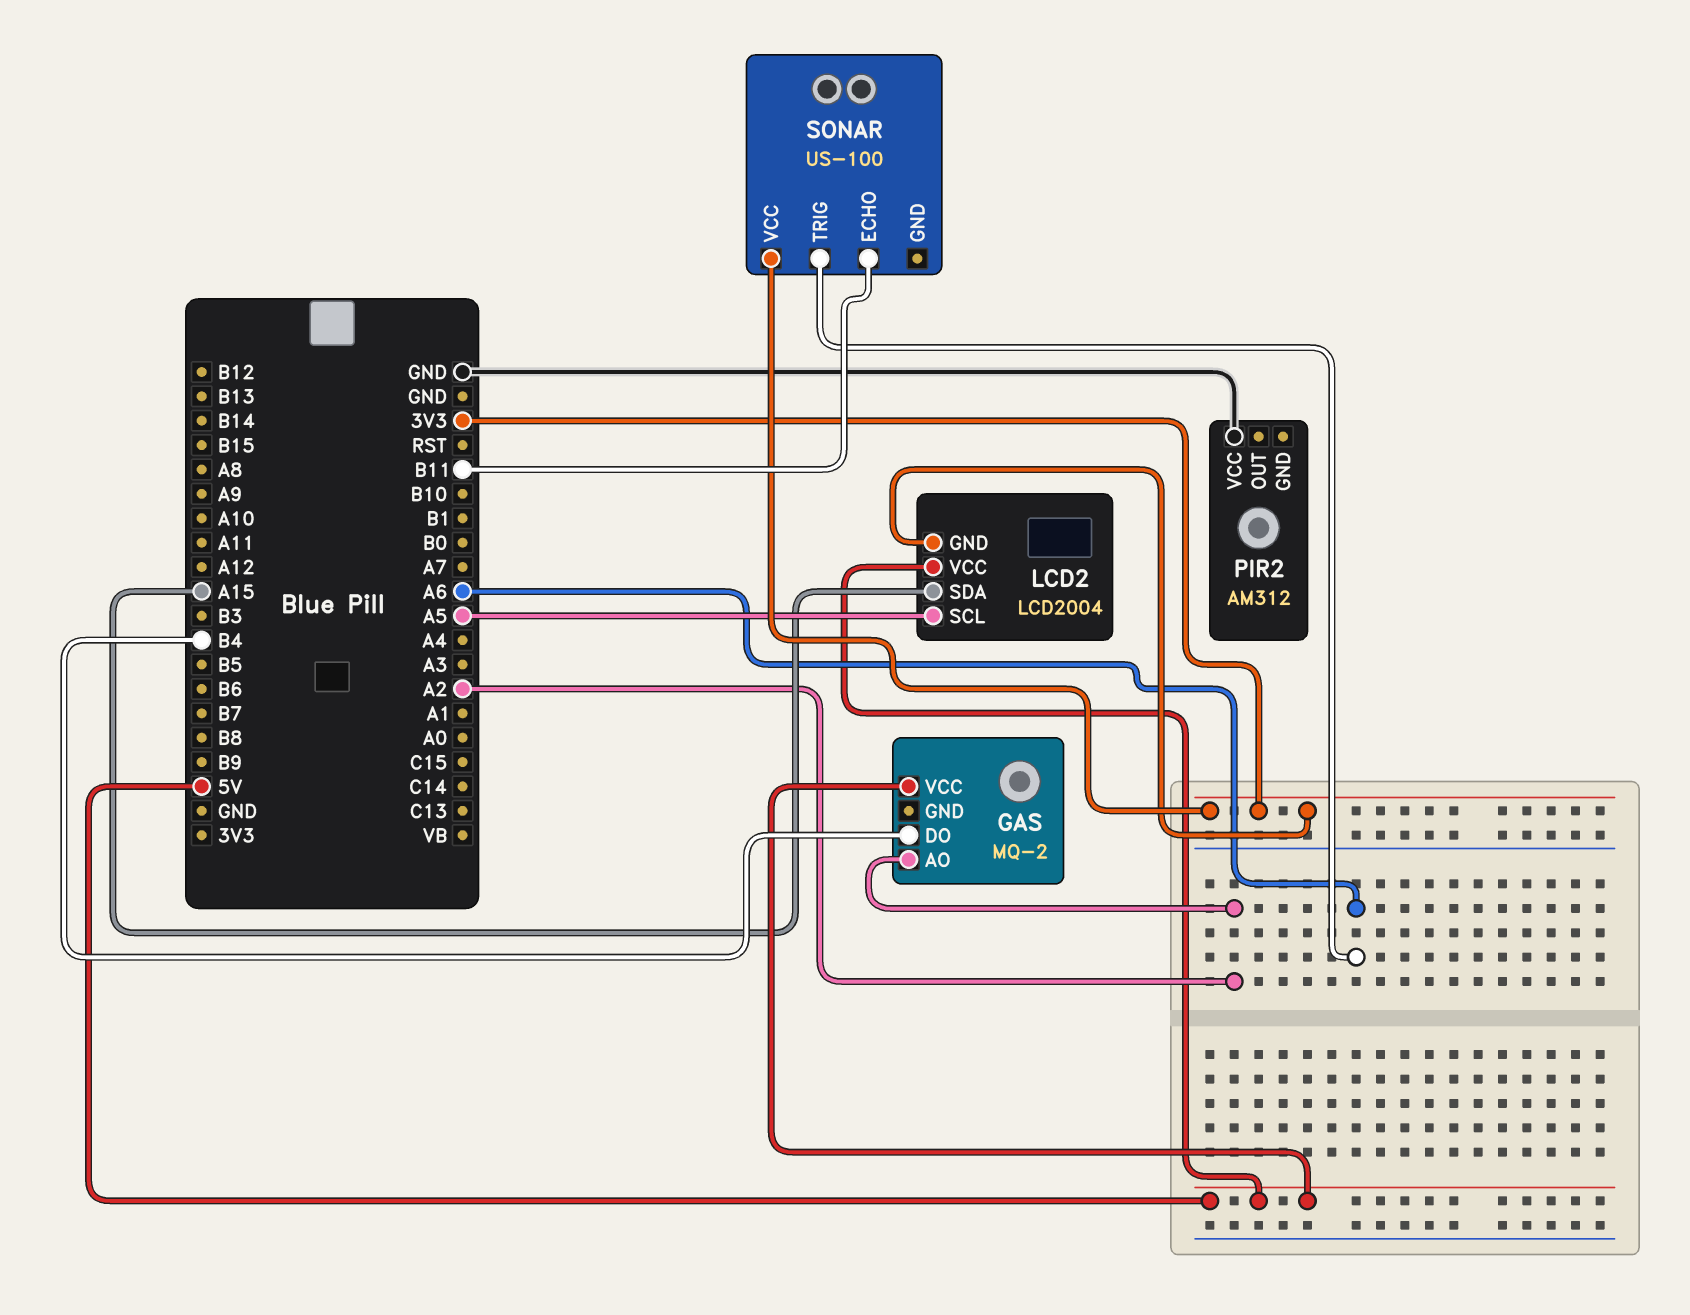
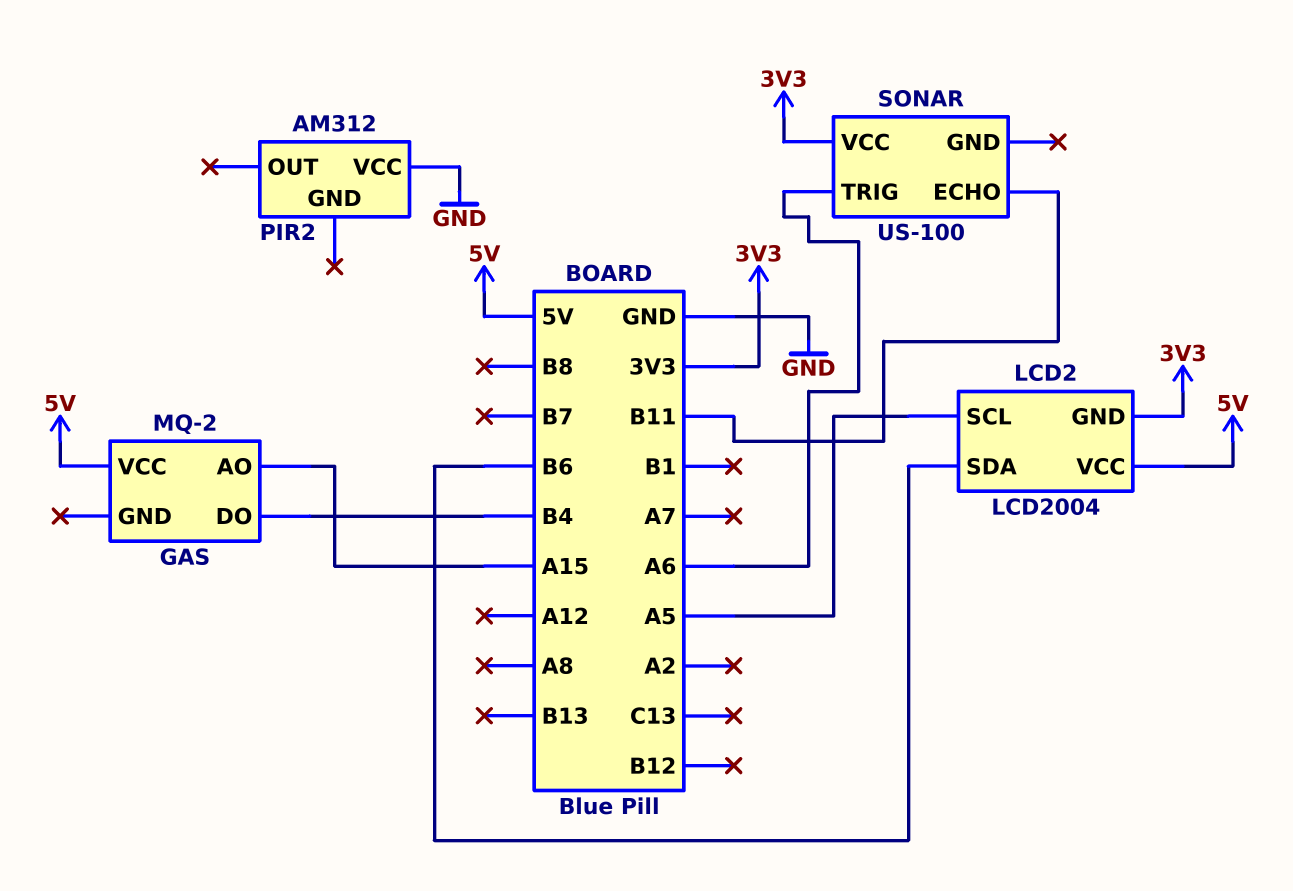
GAS pin AO: A2 -> A15
LCD2 pin SDA: A15 -> B6

